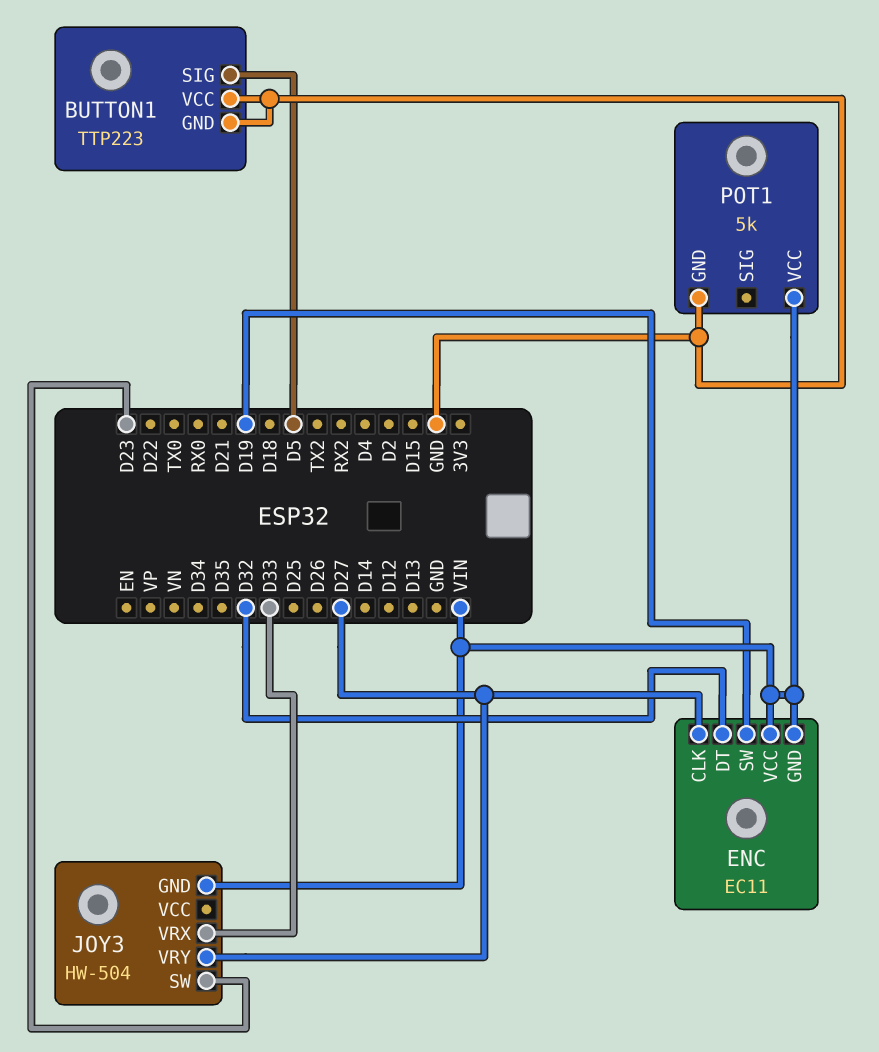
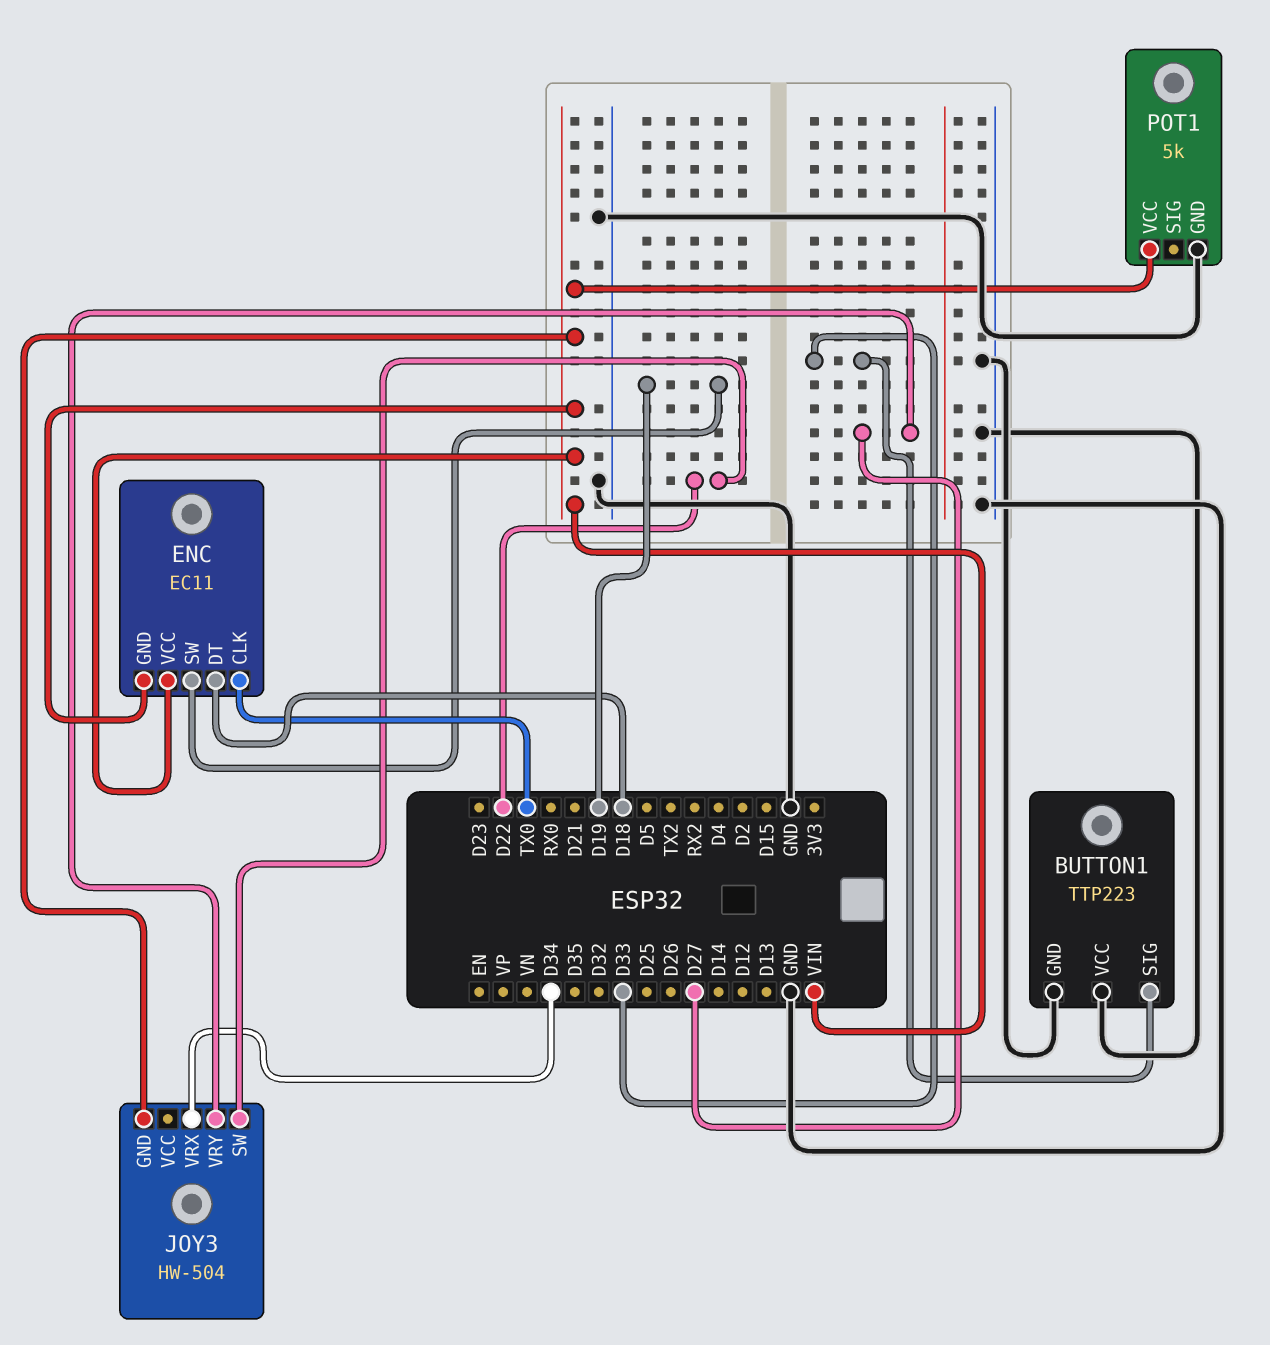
BUTTON1 pin SIG: D5 -> D33
ENC pin CLK: D27 -> TX0
ENC pin DT: D32 -> D18
JOY3 pin SW: D23 -> D22
JOY3 pin VRX: D33 -> D34

